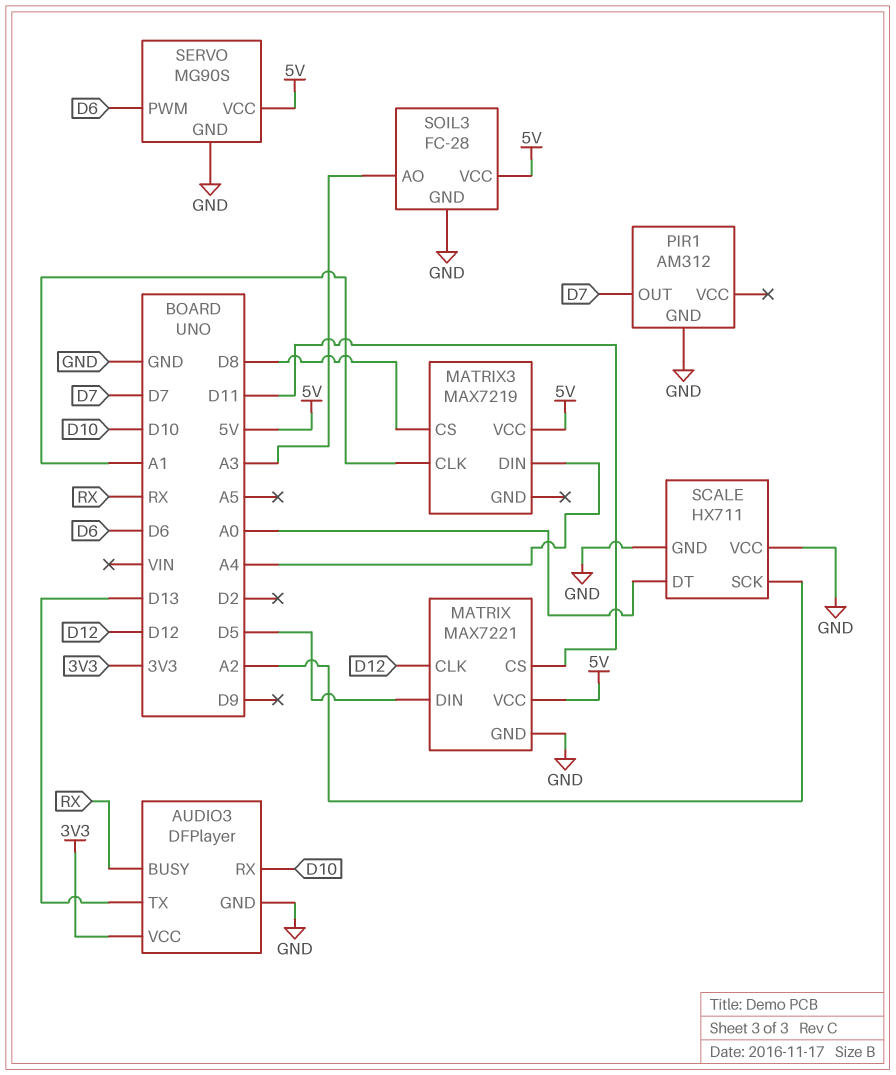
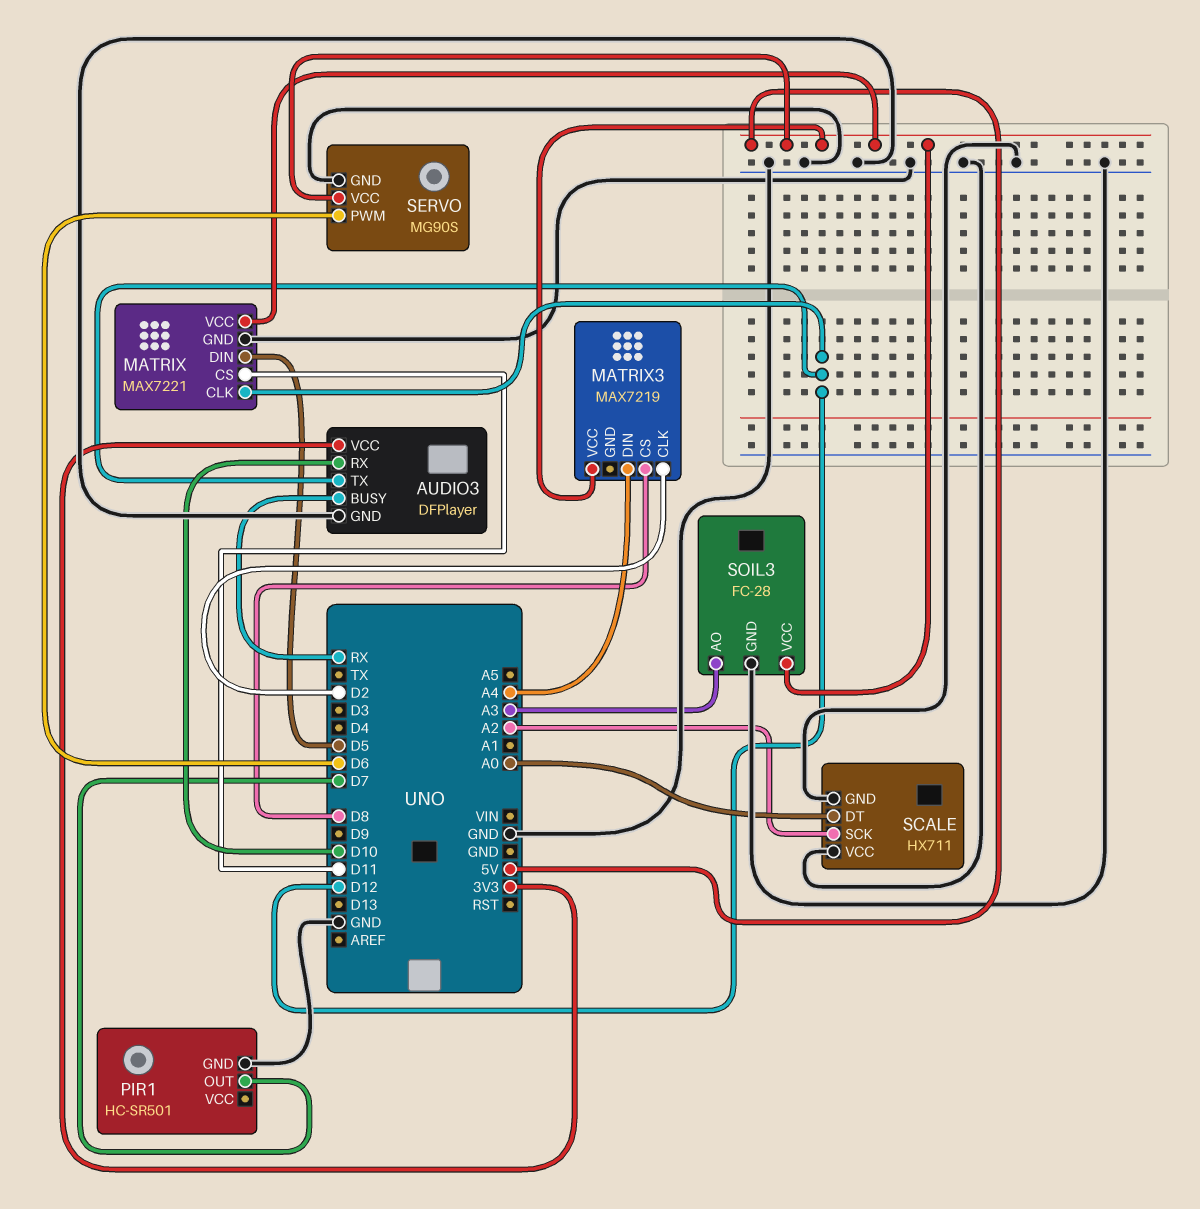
AUDIO3 pin TX: D13 -> D12
MATRIX3 pin CLK: A1 -> D2
PIR1: AM312 -> HC-SR501

